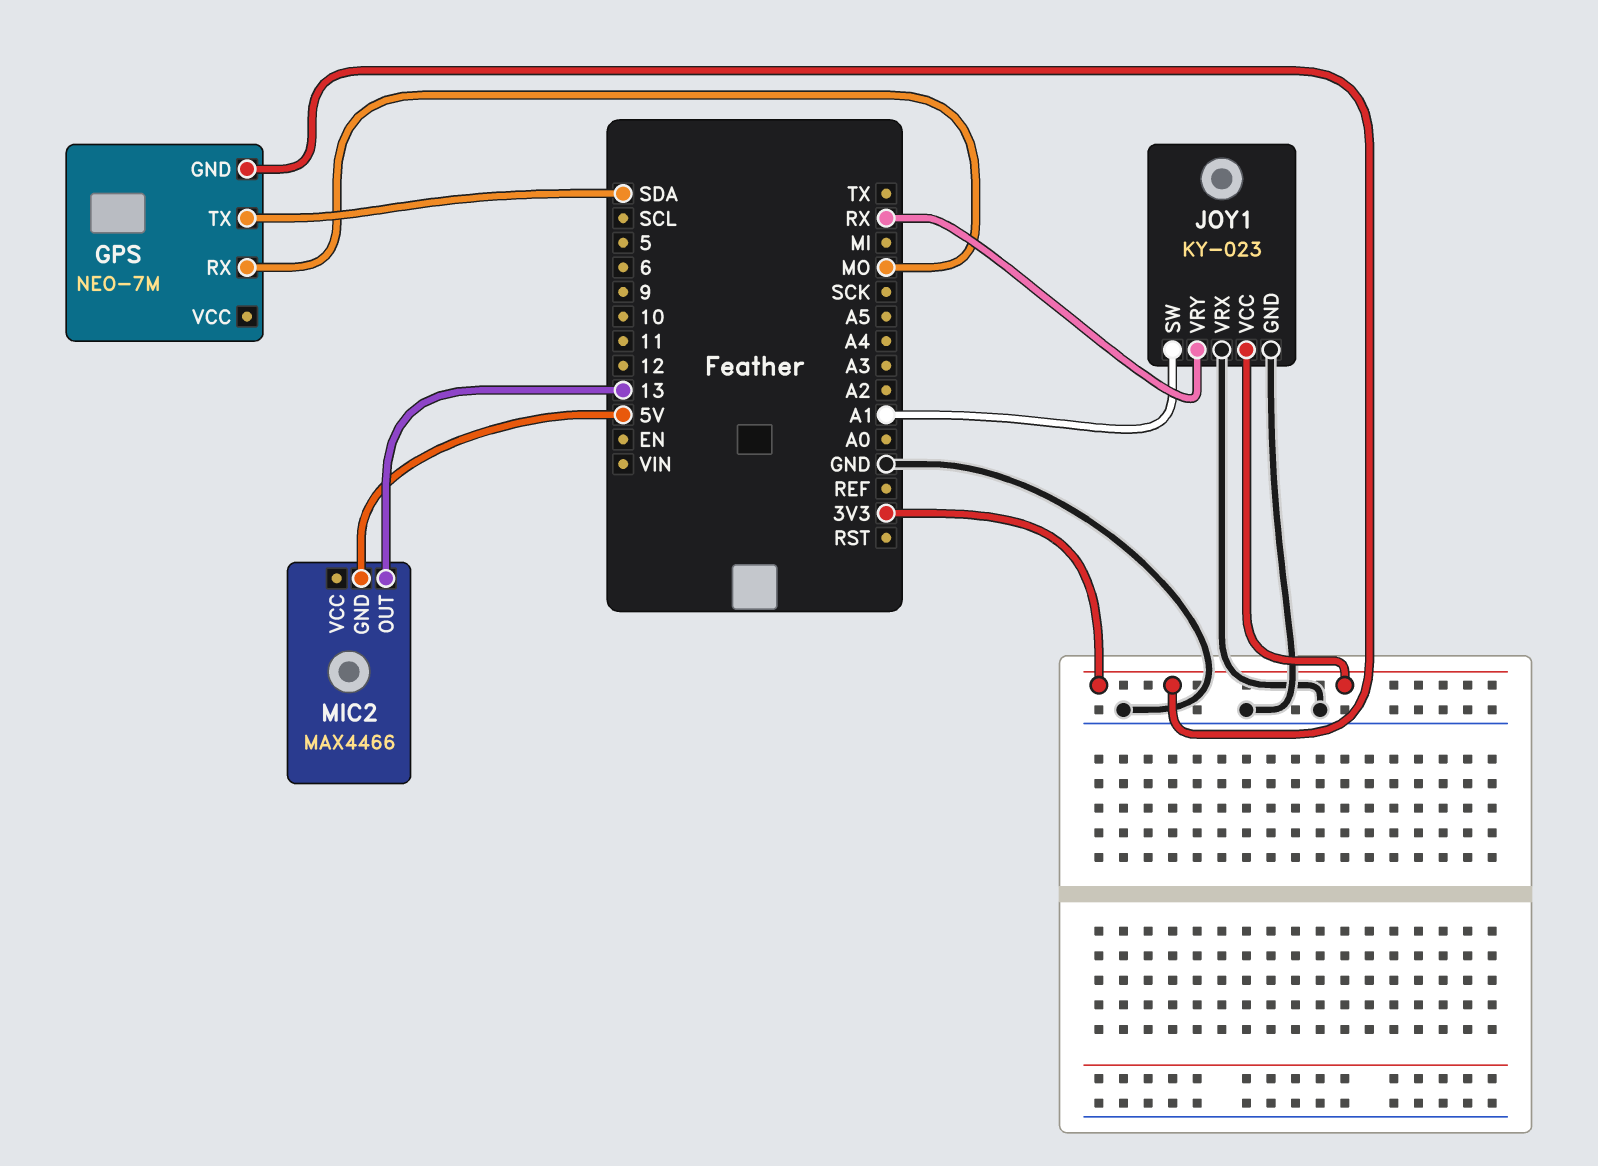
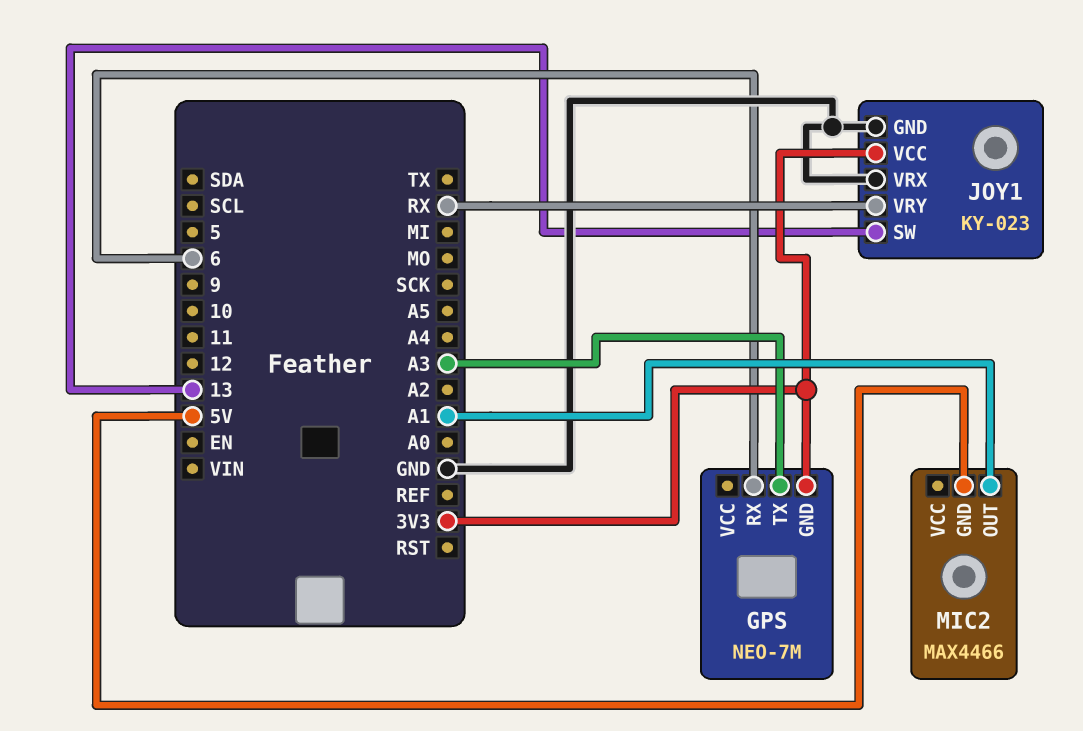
GPS pin RX: MO -> 6
GPS pin TX: SDA -> A3
JOY1 pin SW: A1 -> 13
MIC2 pin OUT: 13 -> A1

